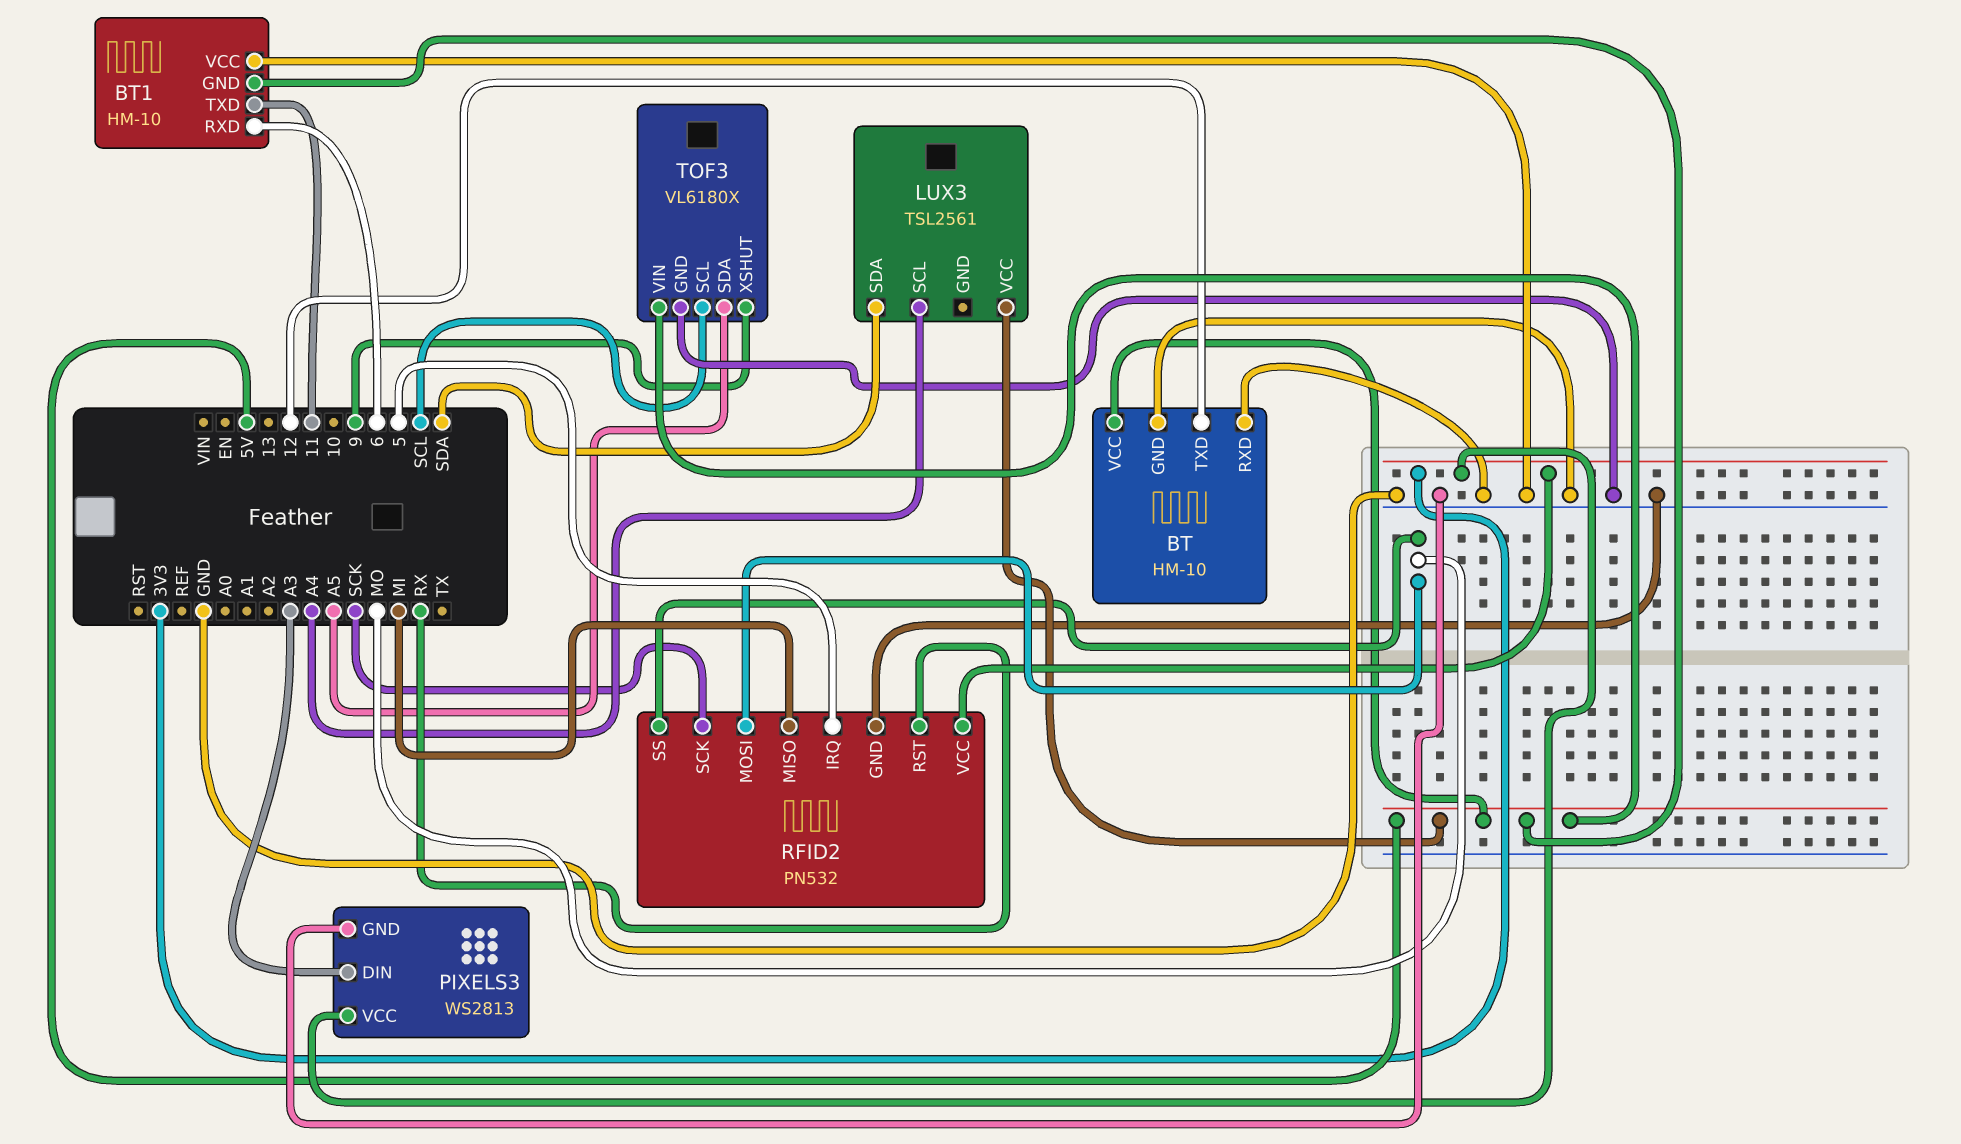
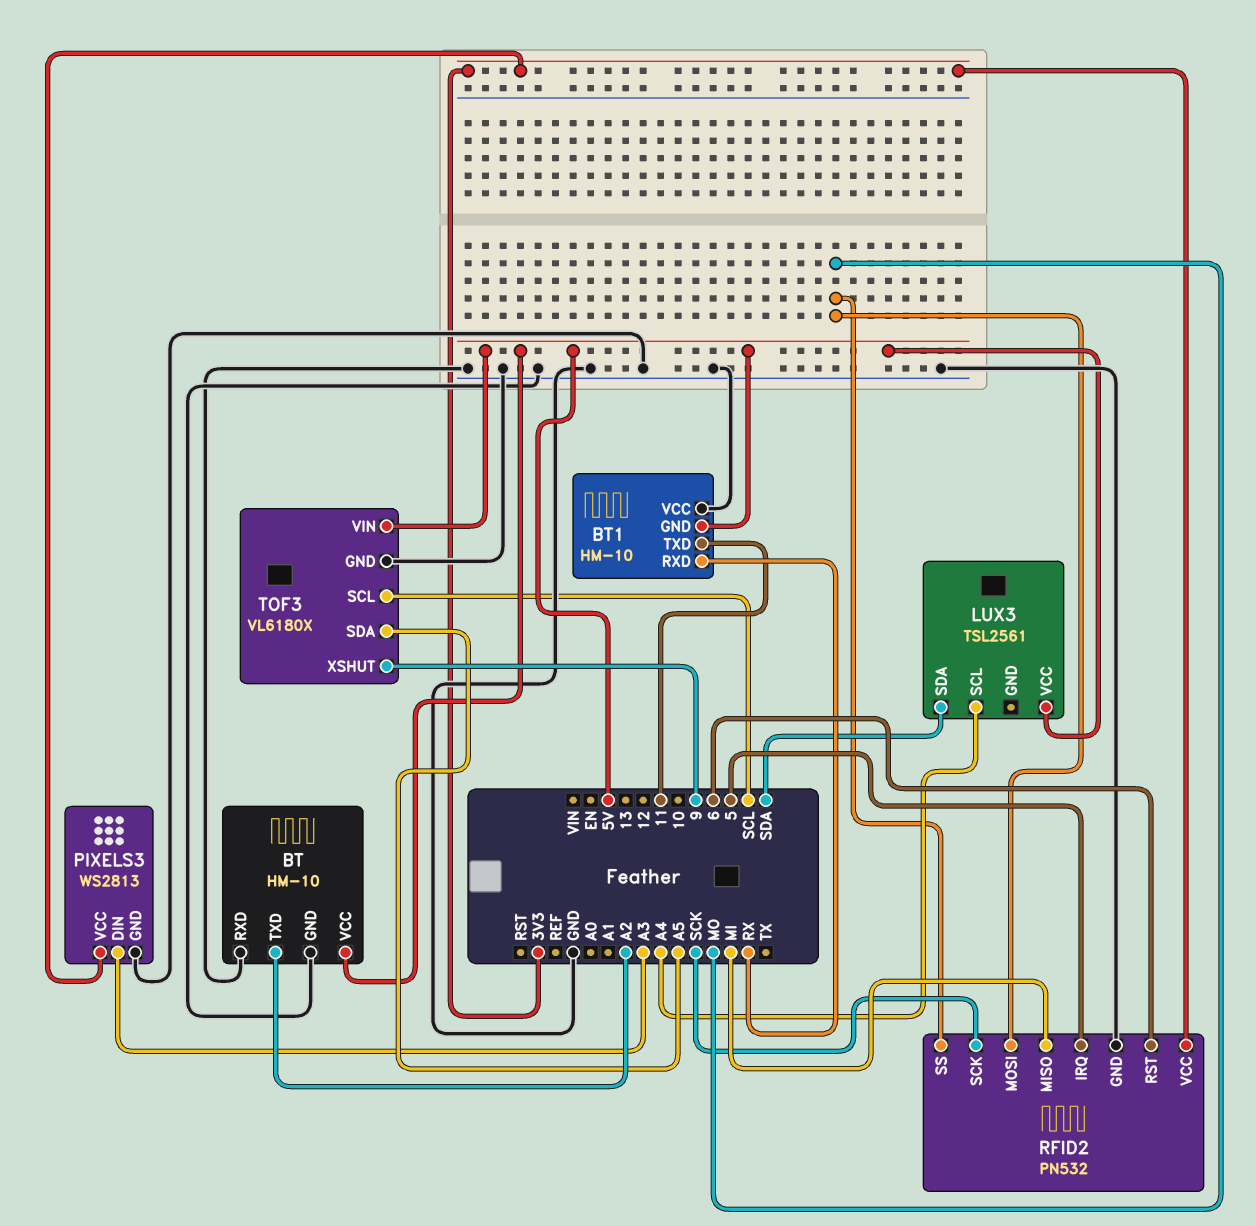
BT pin TXD: 12 -> A2
BT1 pin RXD: 6 -> RX
RFID2 pin RST: RX -> 6

